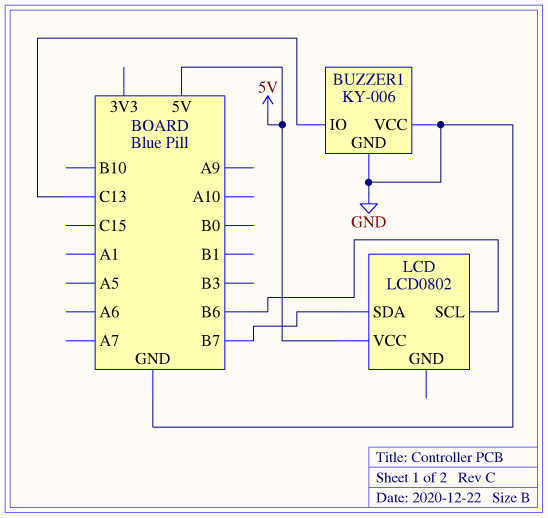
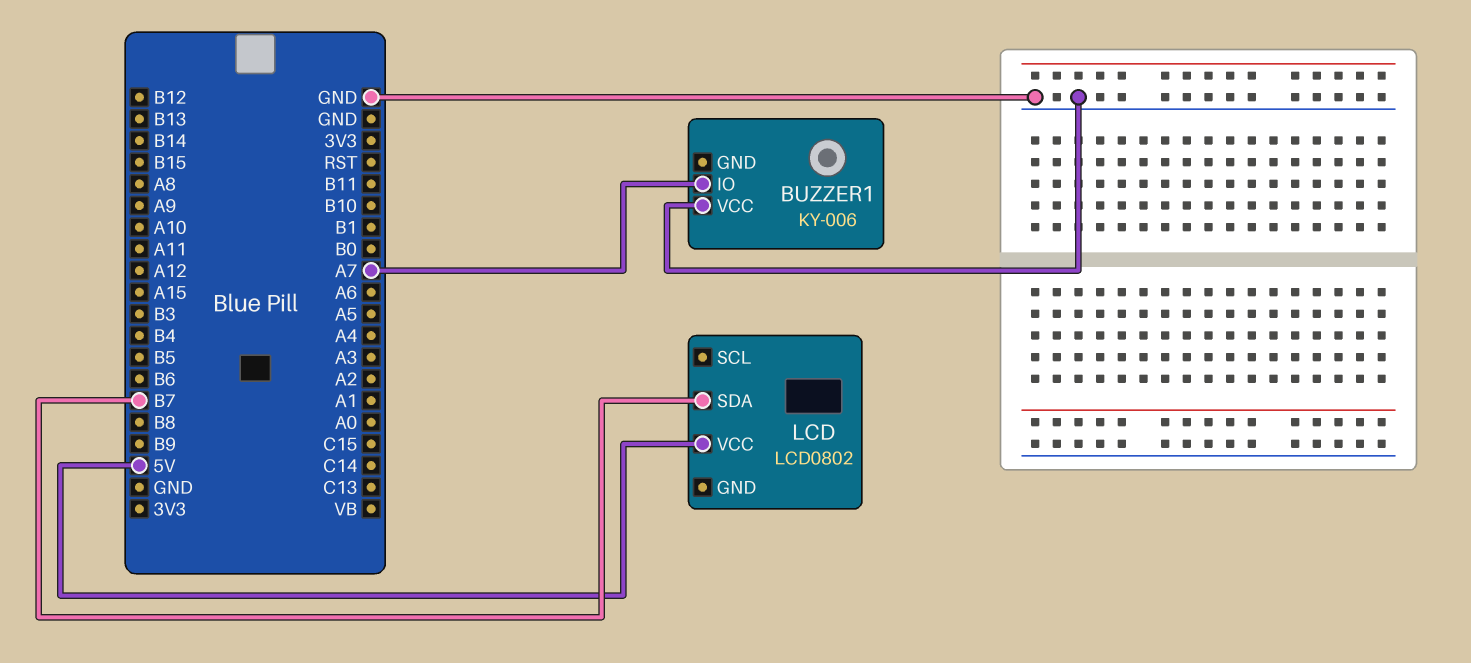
BUZZER1 pin GND: GND -> none
BUZZER1 pin IO: C13 -> A7
LCD pin SCL: B6 -> none

